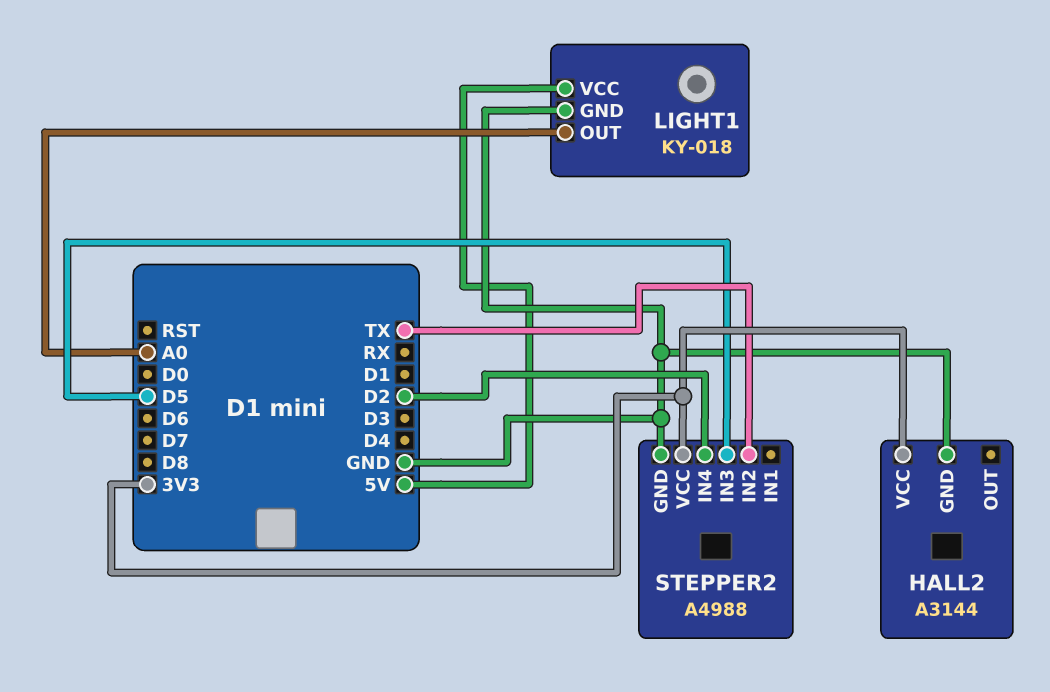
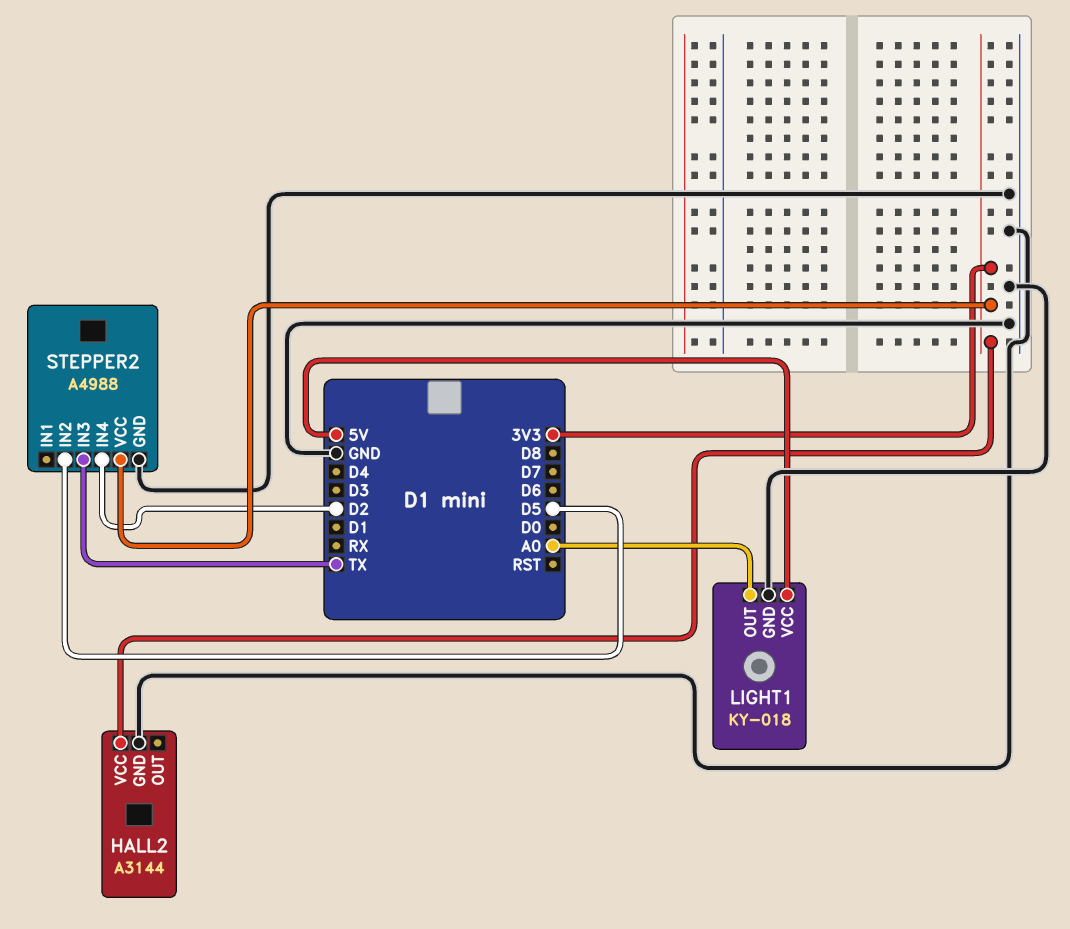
STEPPER2 pin IN2: TX -> D5
STEPPER2 pin IN3: D5 -> TX

